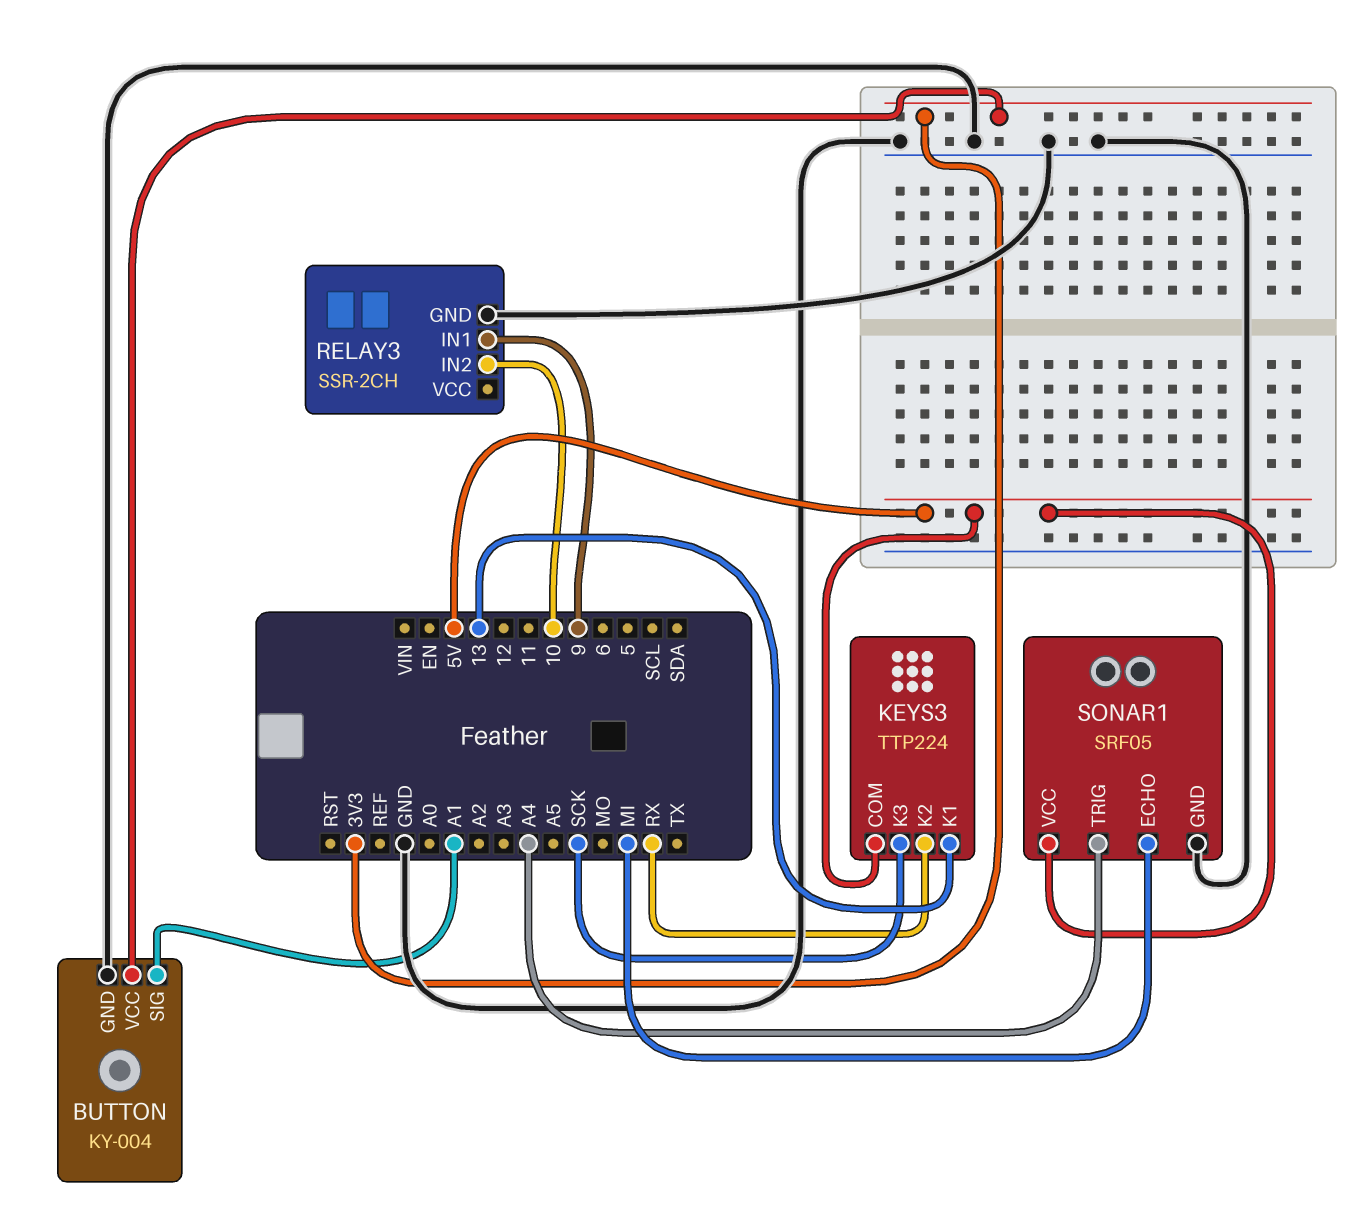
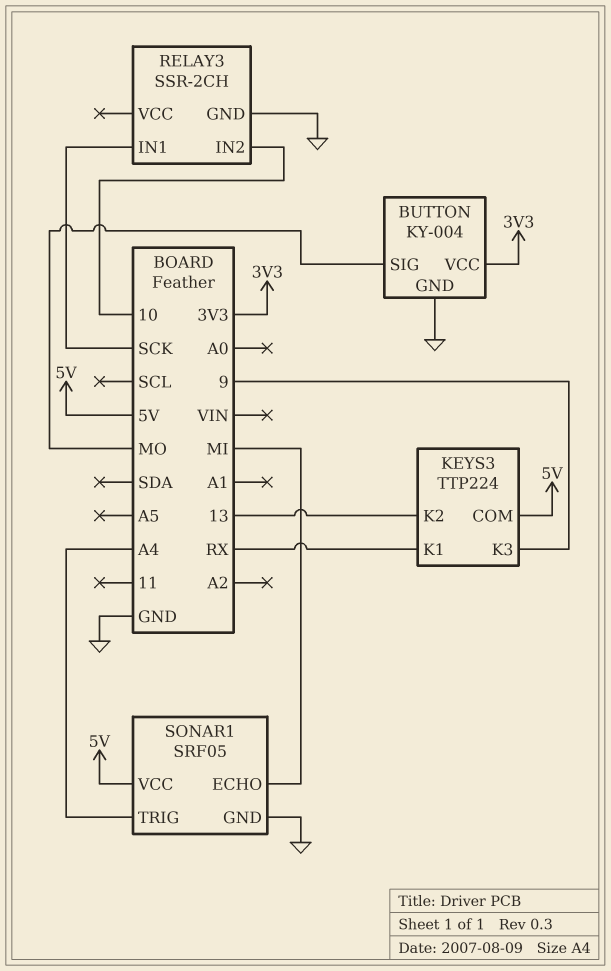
BUTTON pin SIG: A1 -> MO
KEYS3 pin K1: 13 -> RX
KEYS3 pin K2: RX -> 13
KEYS3 pin K3: SCK -> 9
RELAY3 pin IN1: 9 -> SCK

